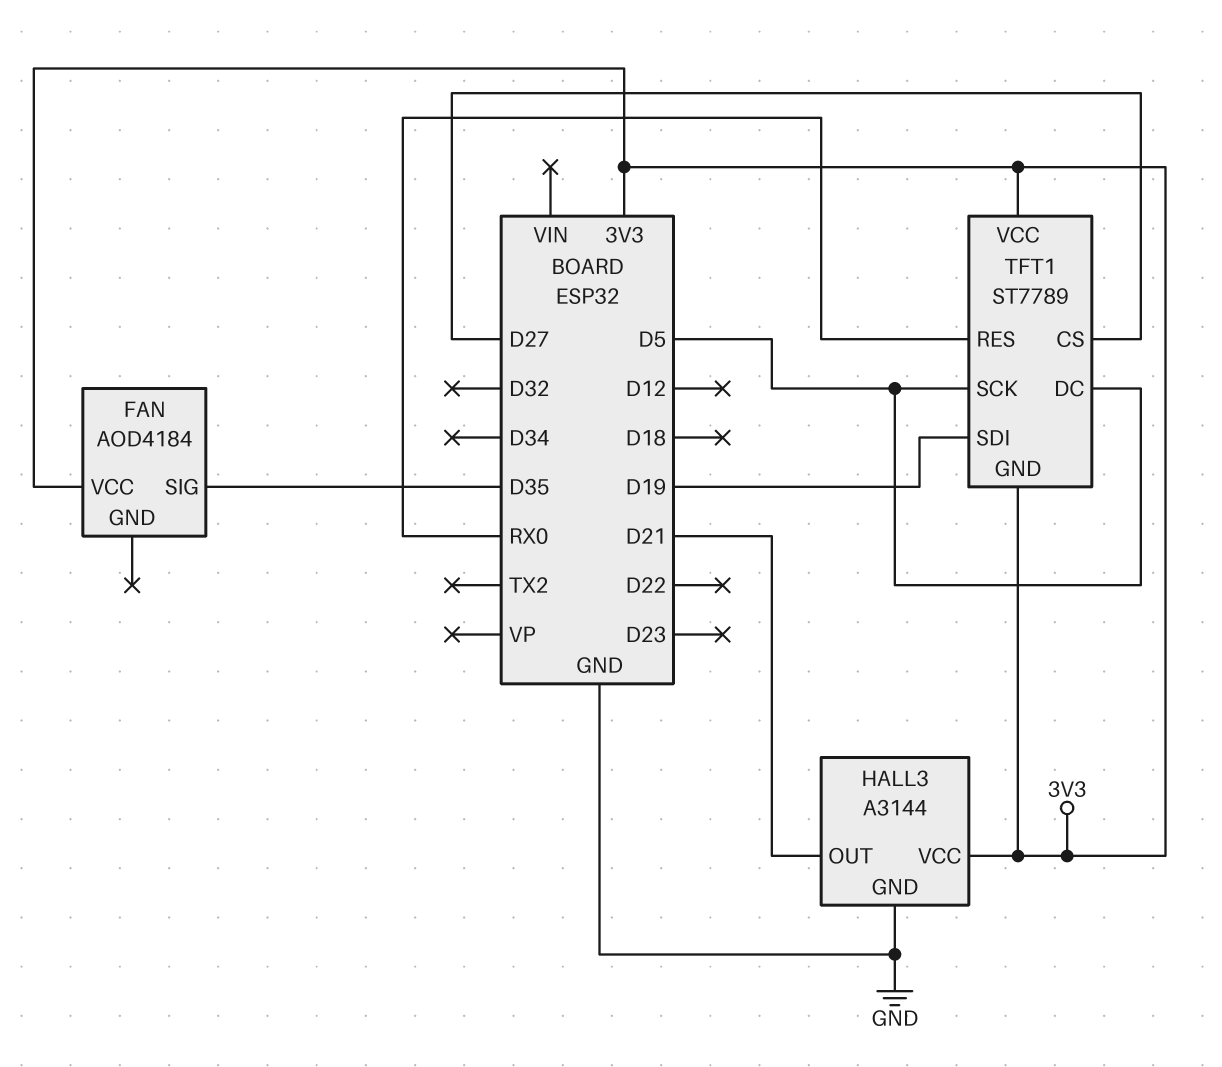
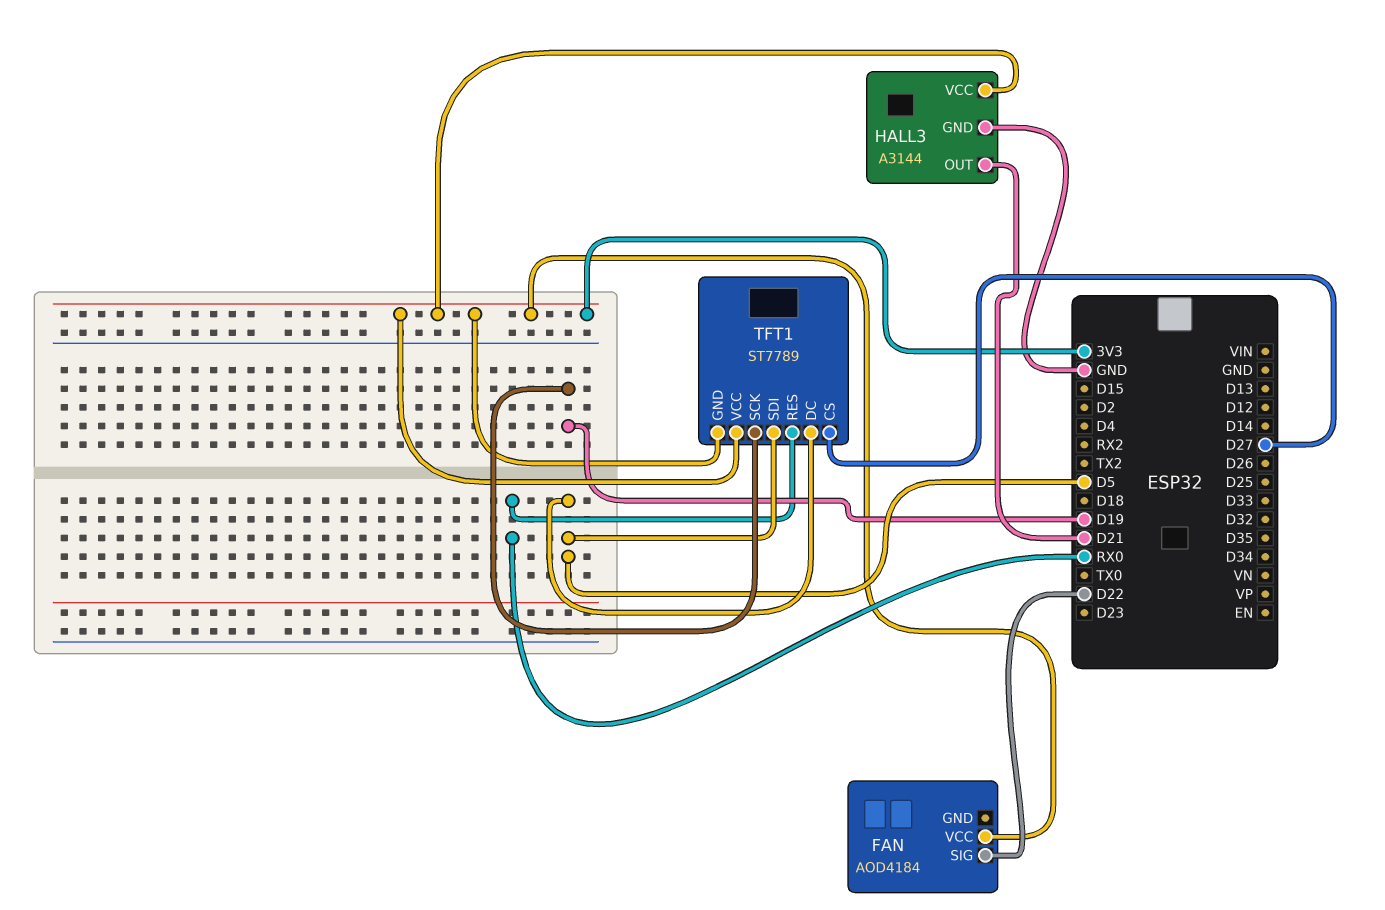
FAN pin SIG: D35 -> D22
TFT1 pin SCK: D5 -> D19
TFT1 pin SDI: D19 -> D5

